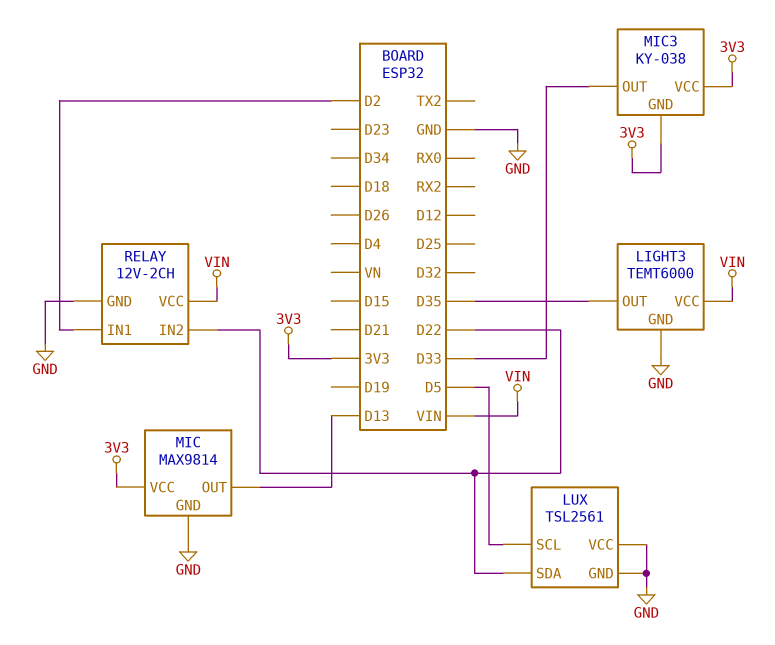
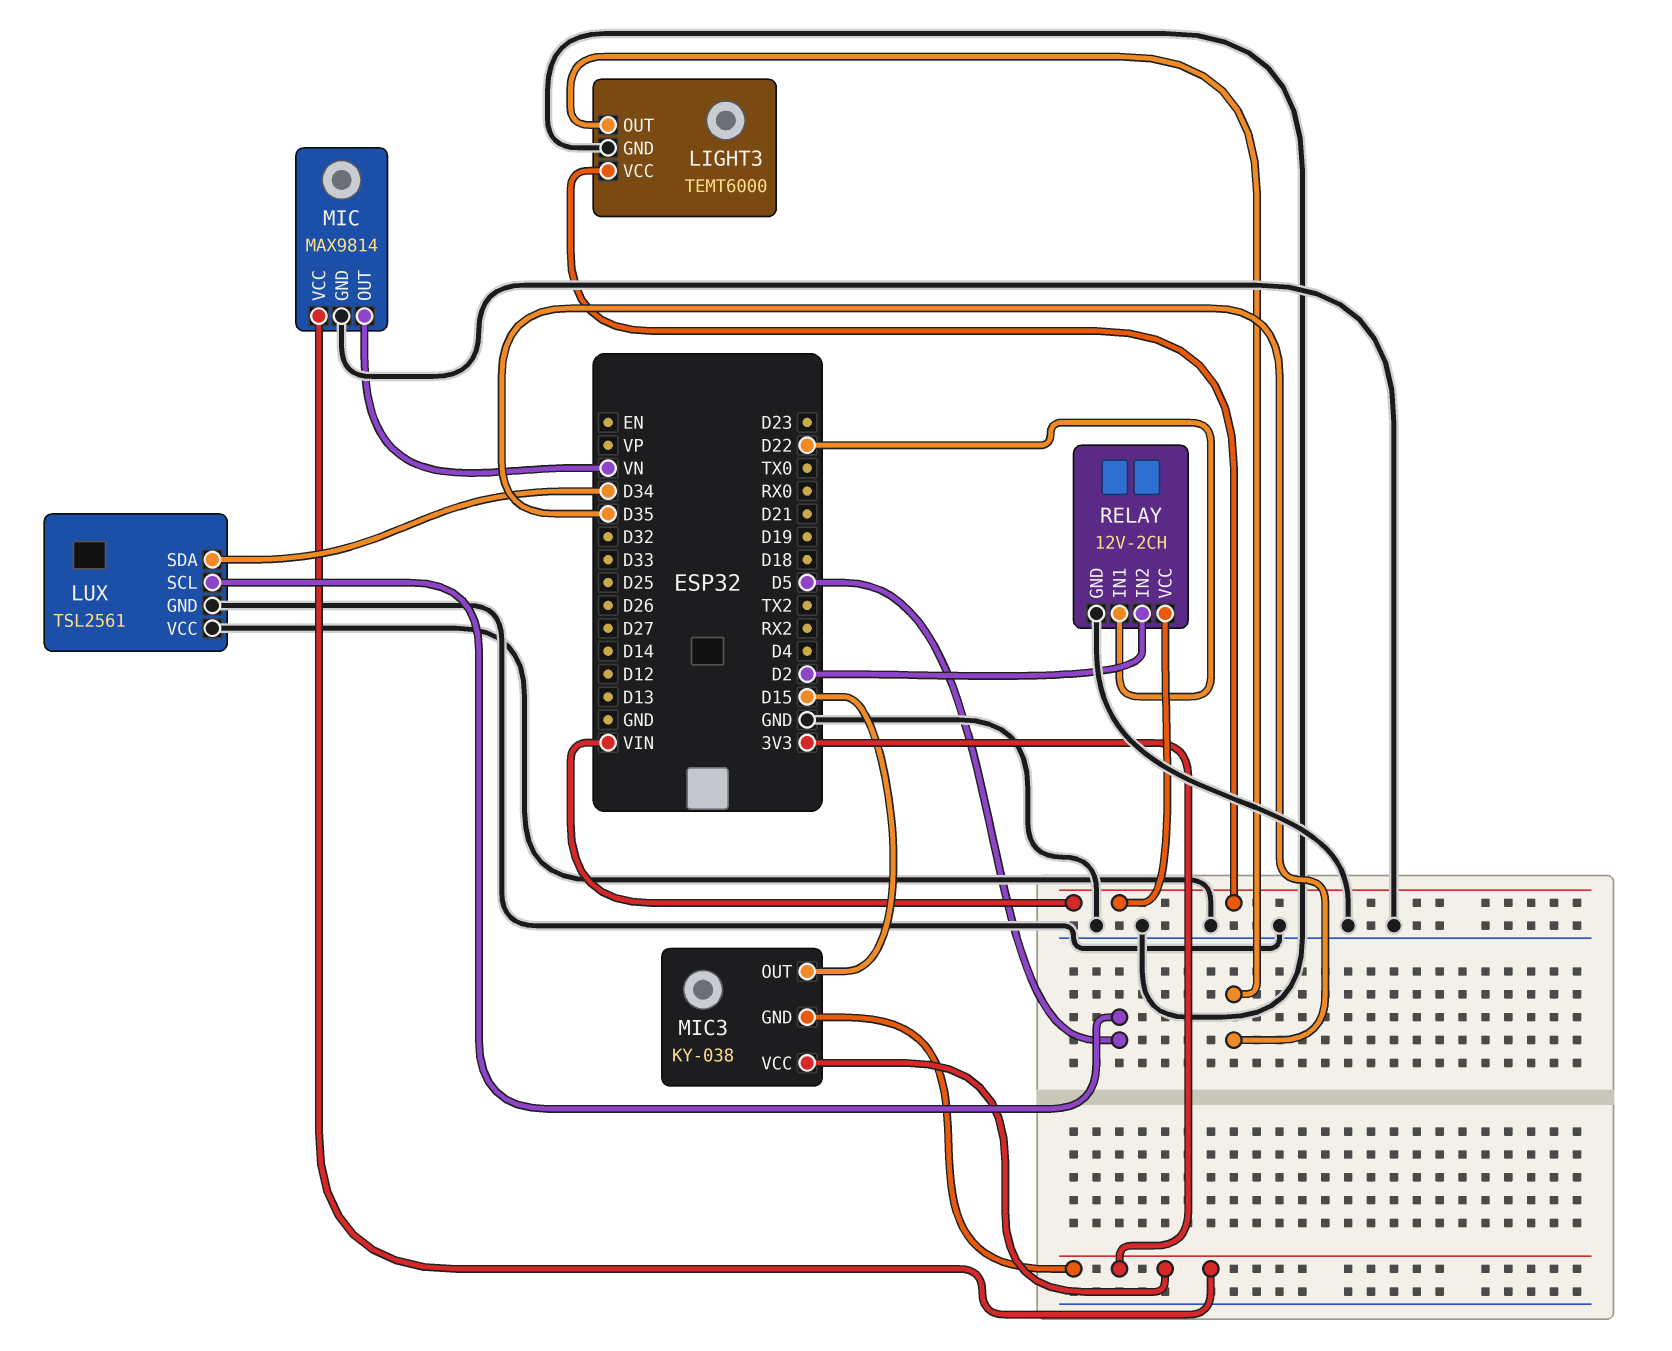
LUX pin SDA: D22 -> D34
MIC pin OUT: D13 -> VN
MIC3 pin OUT: D33 -> D15
RELAY pin IN1: D2 -> D22
RELAY pin IN2: D22 -> D2

